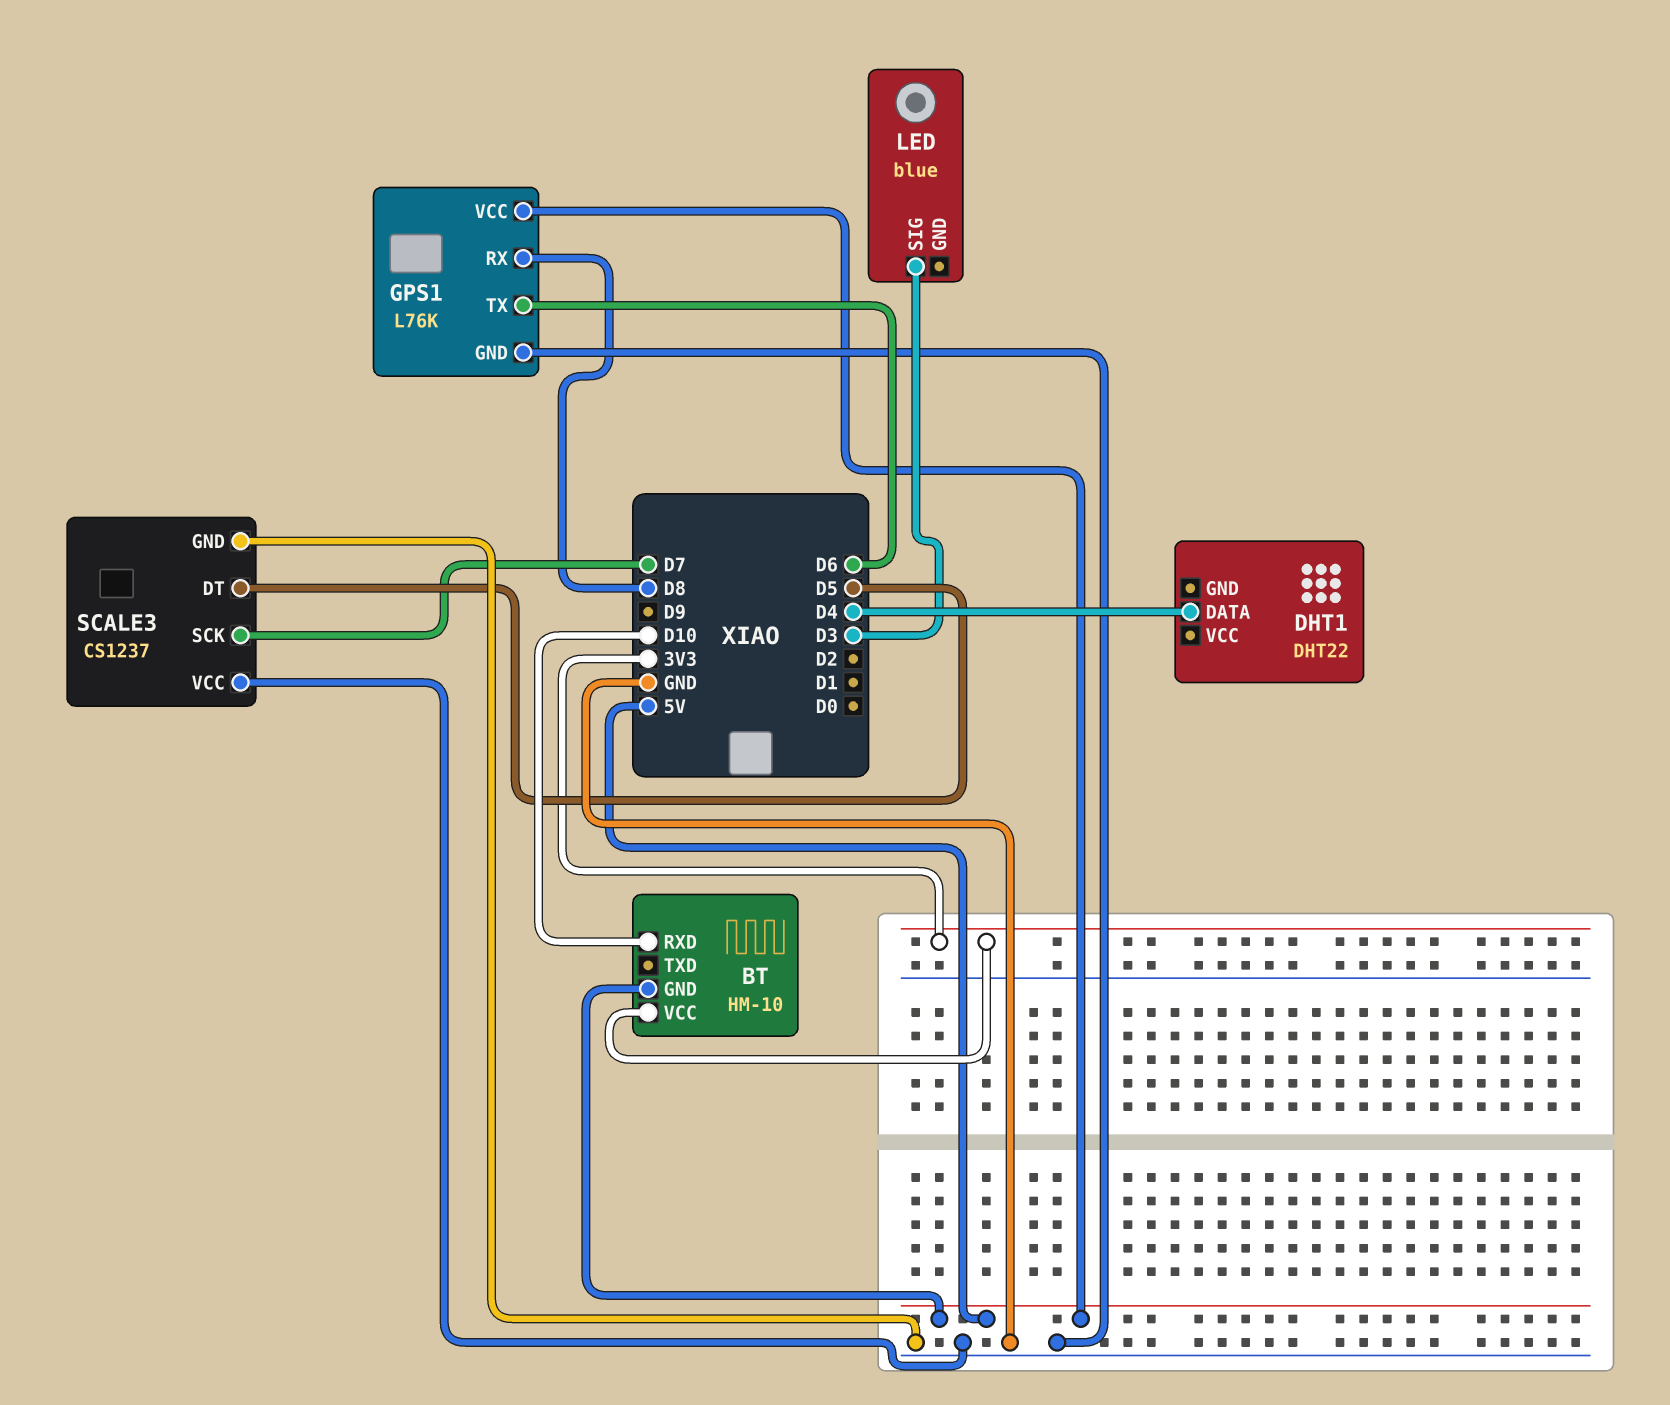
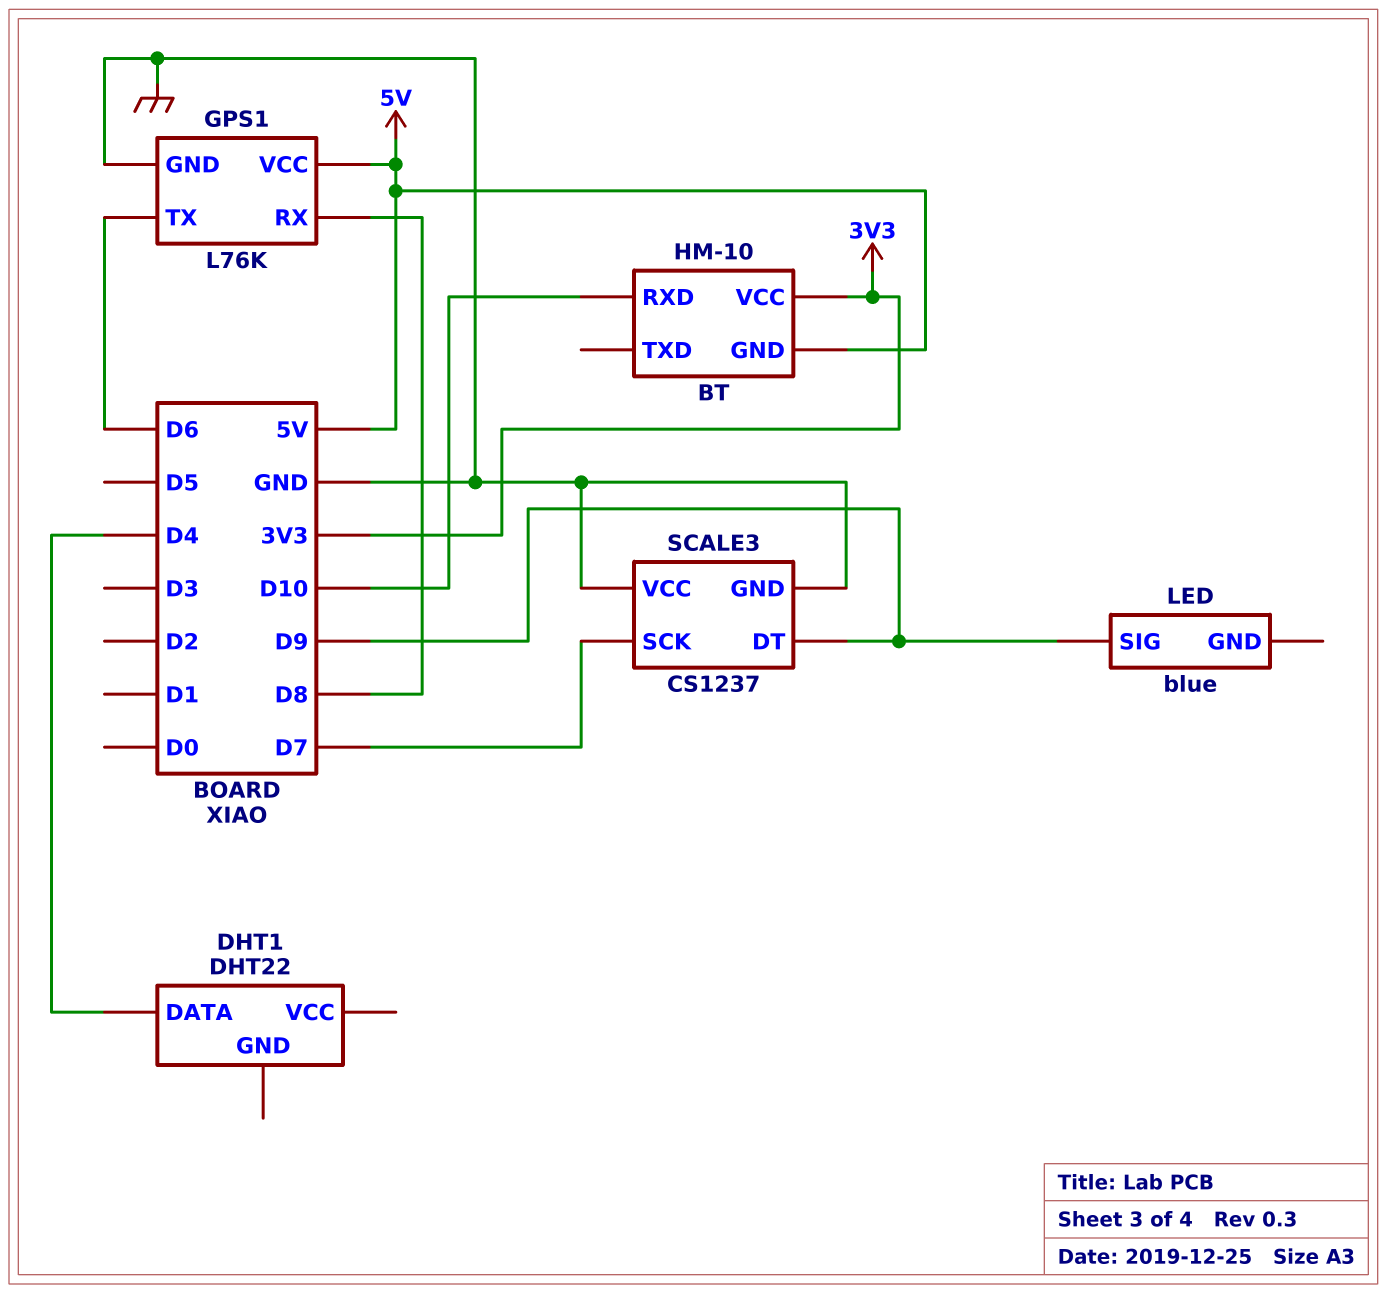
LED pin SIG: D3 -> D9
SCALE3 pin DT: D5 -> D9

